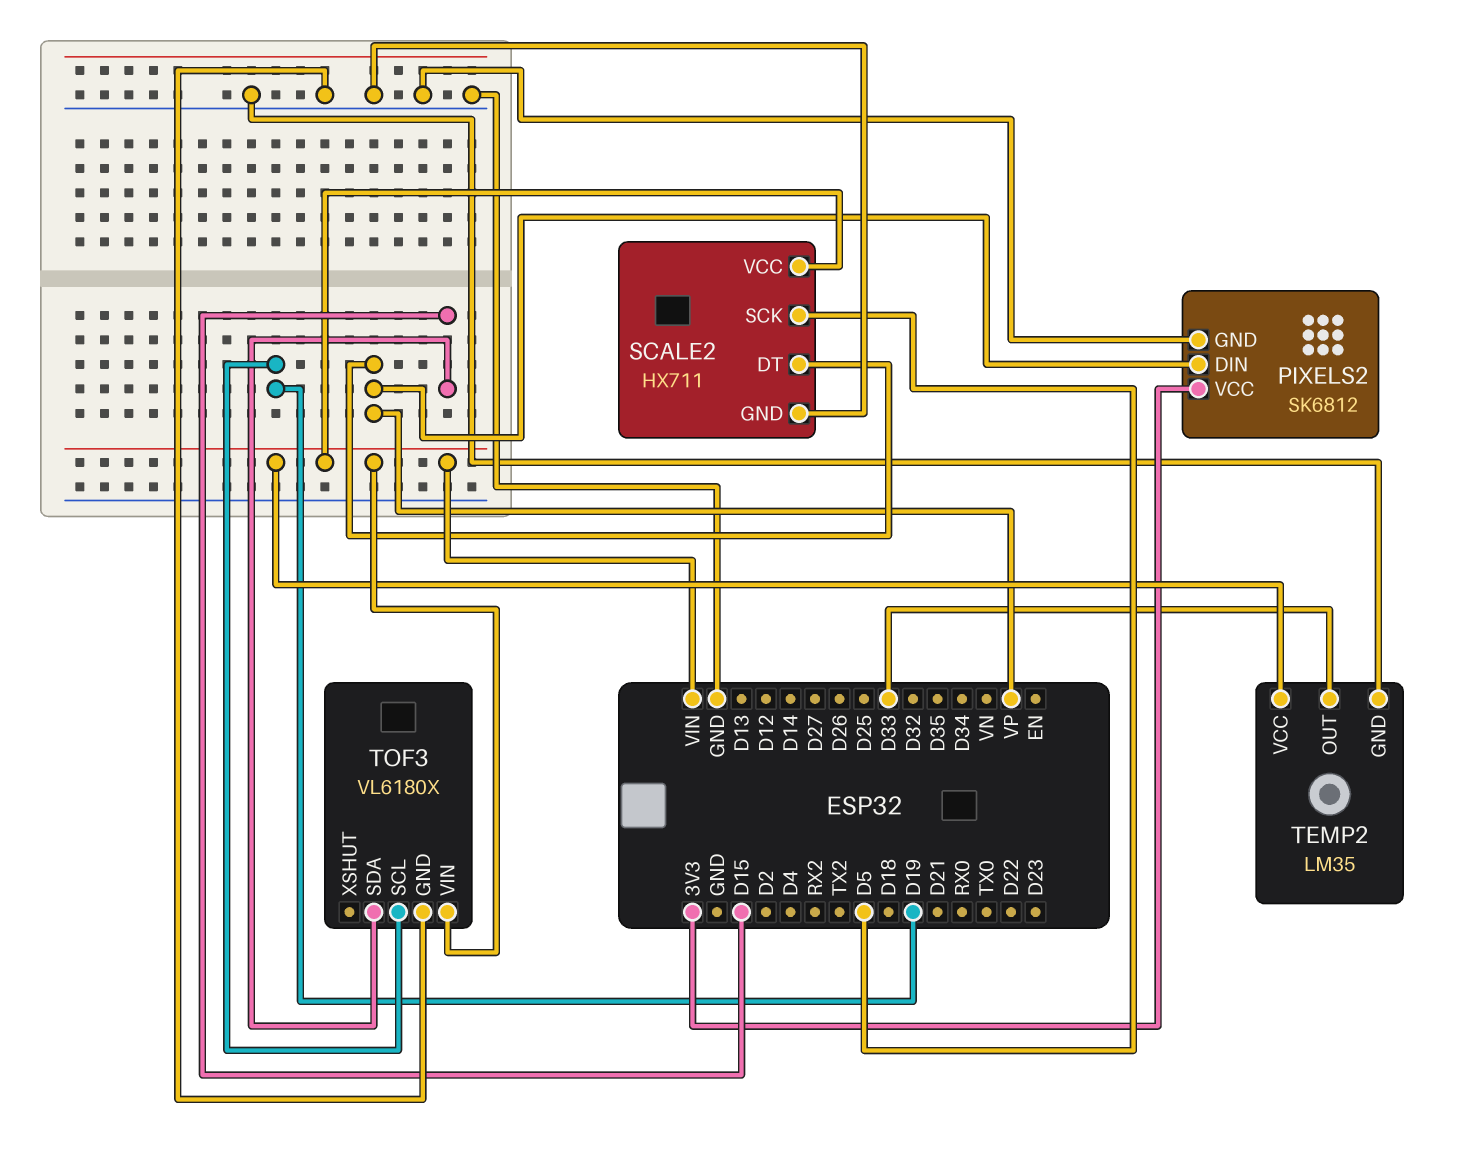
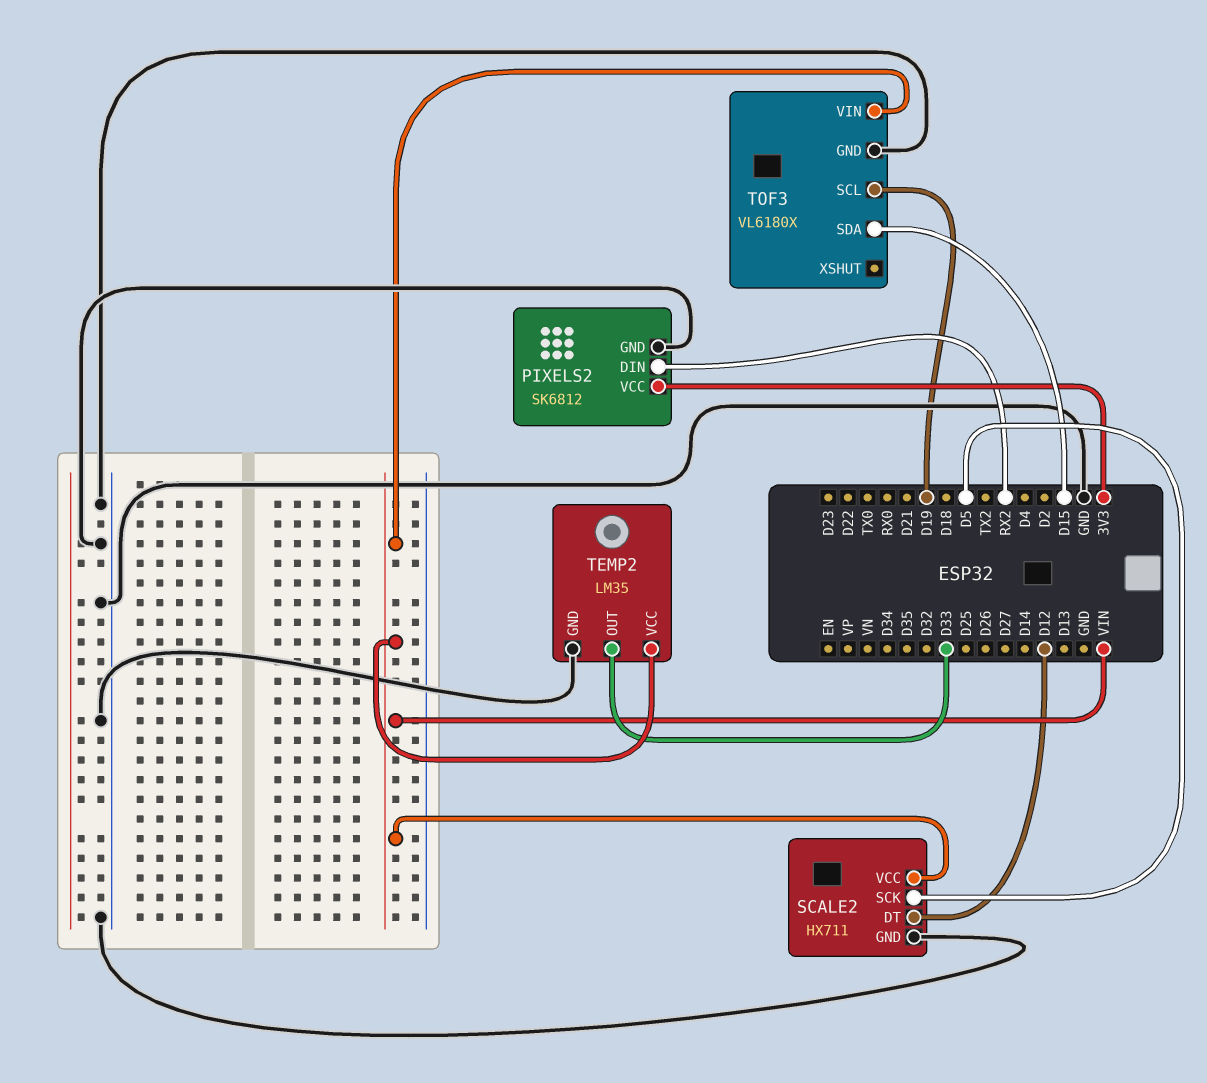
PIXELS2 pin DIN: VP -> RX2
SCALE2 pin DT: VP -> D12

